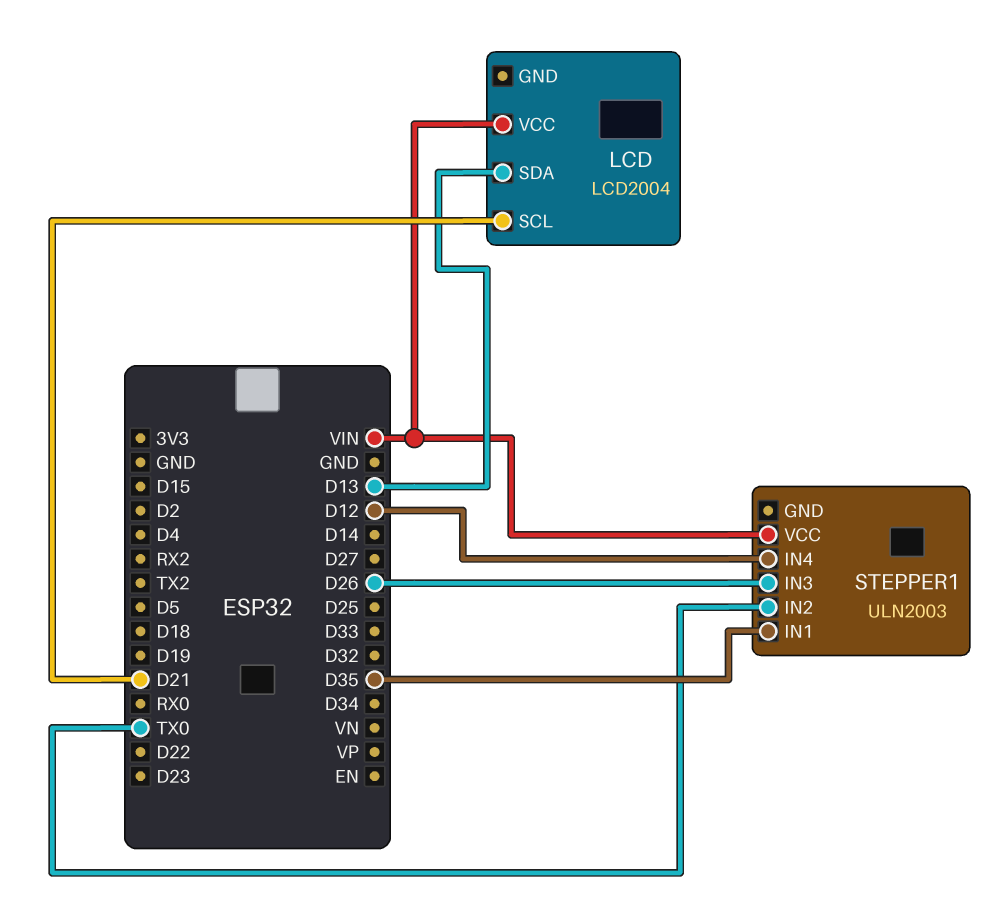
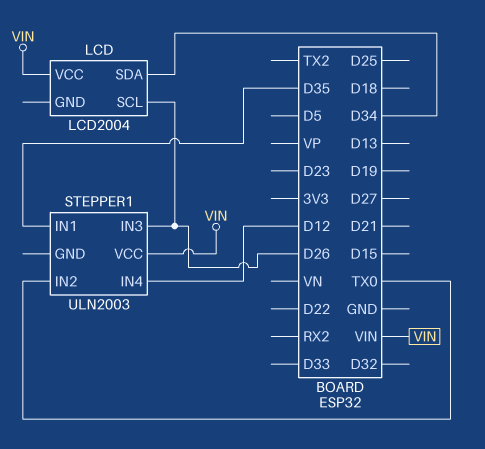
LCD pin SCL: D21 -> D26
LCD pin SDA: D13 -> D34

